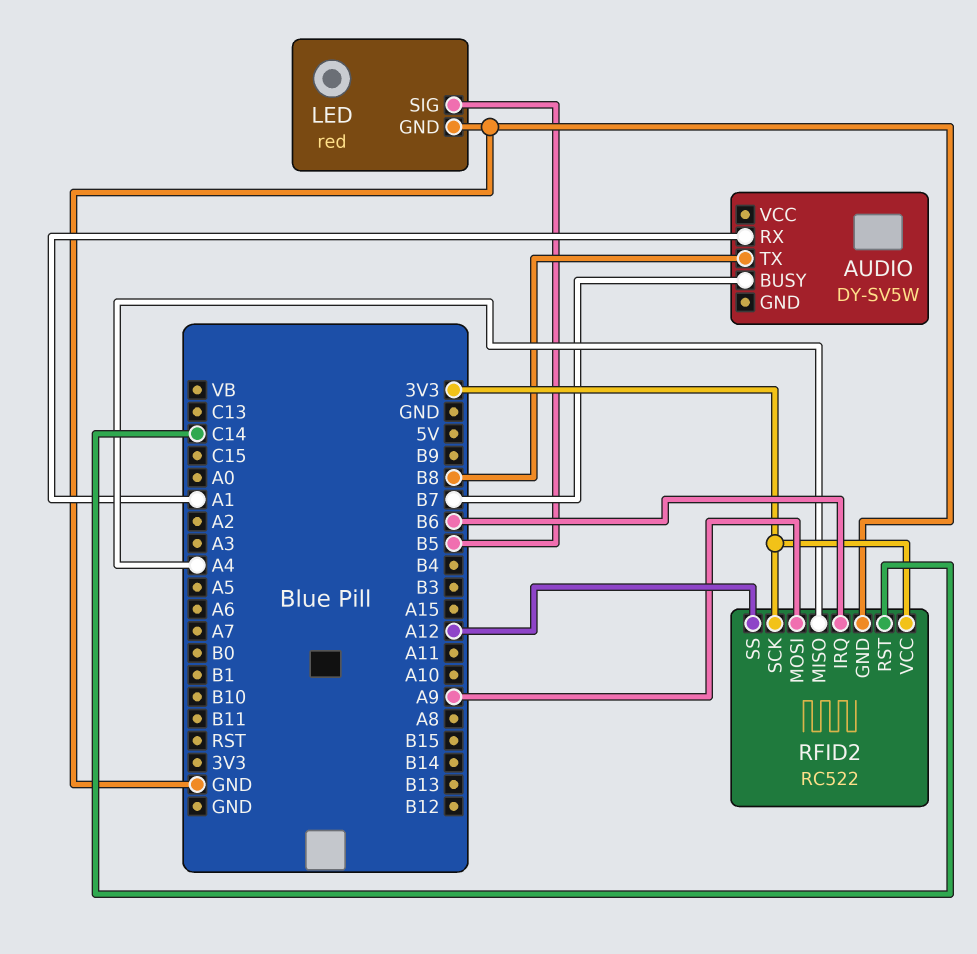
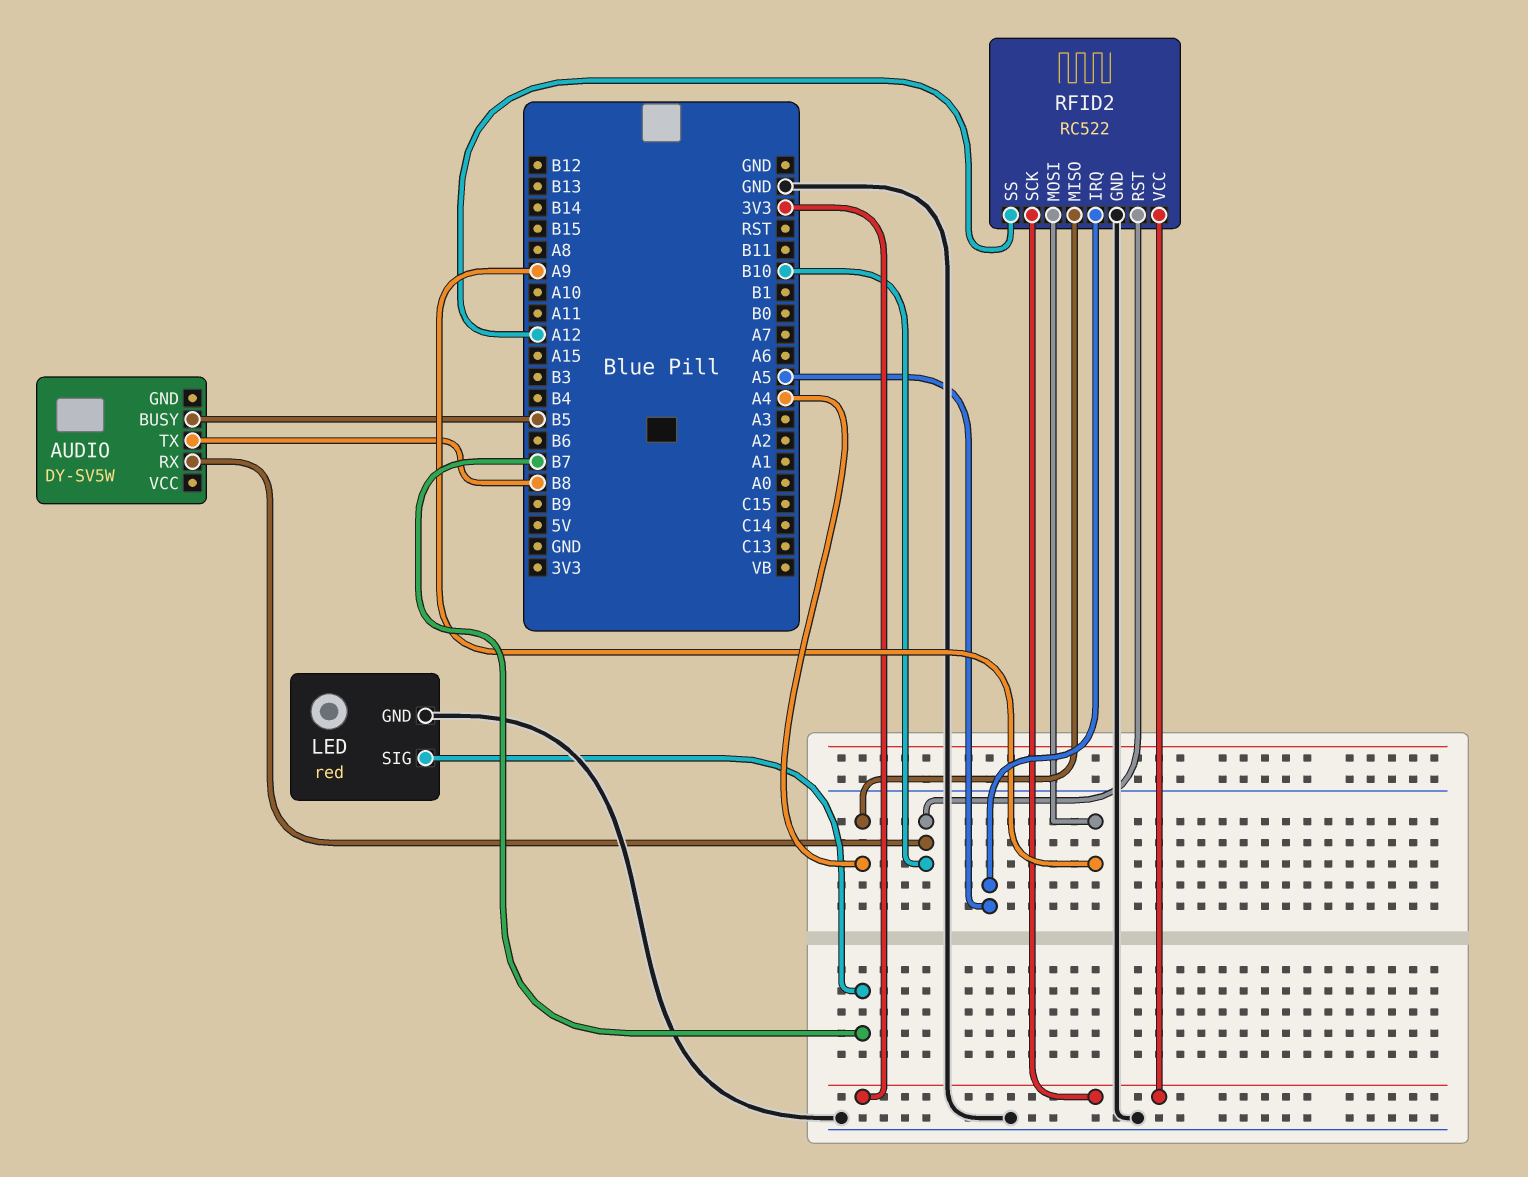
AUDIO pin BUSY: B7 -> B5
AUDIO pin RX: A1 -> B10
LED pin SIG: B5 -> B7
RFID2 pin IRQ: B6 -> A5
RFID2 pin RST: C14 -> B10

